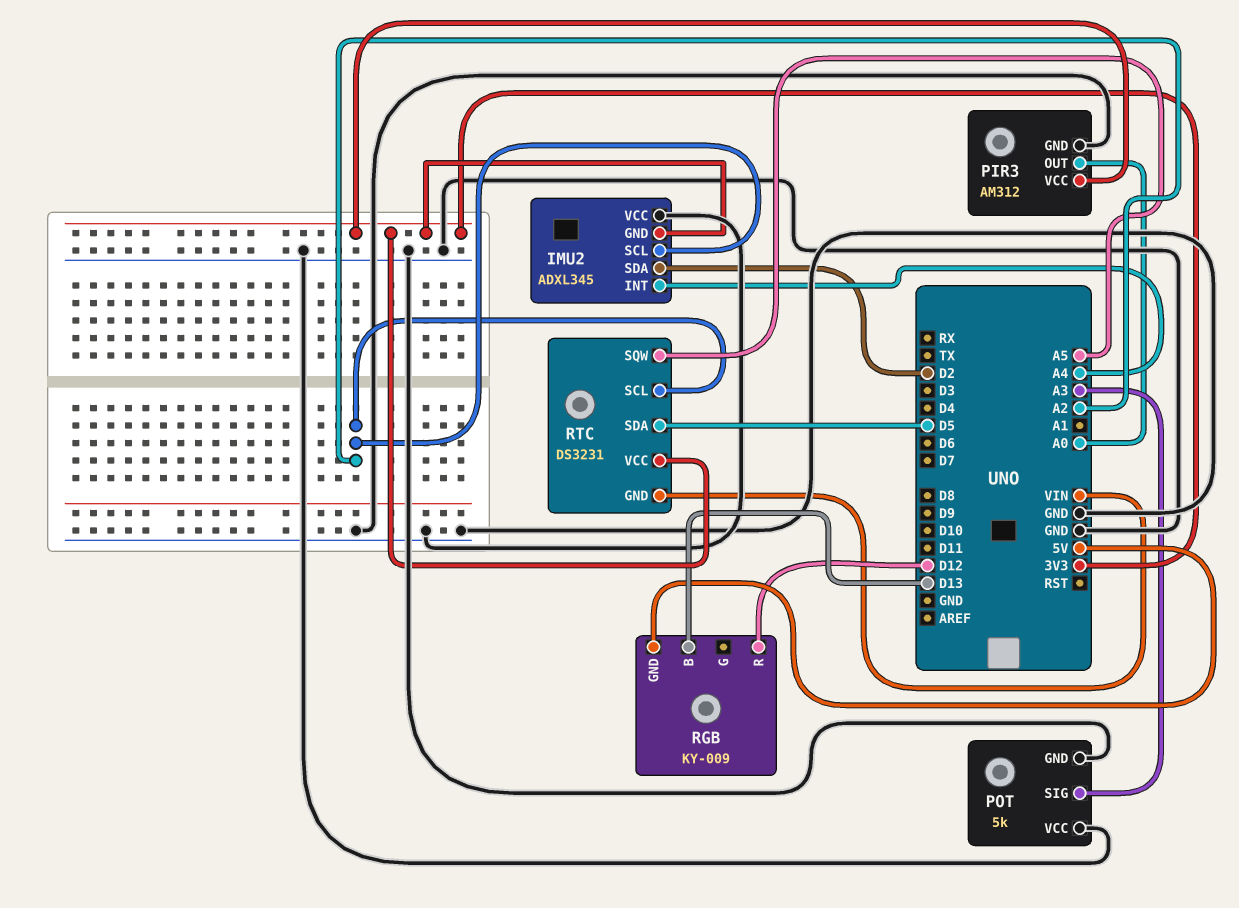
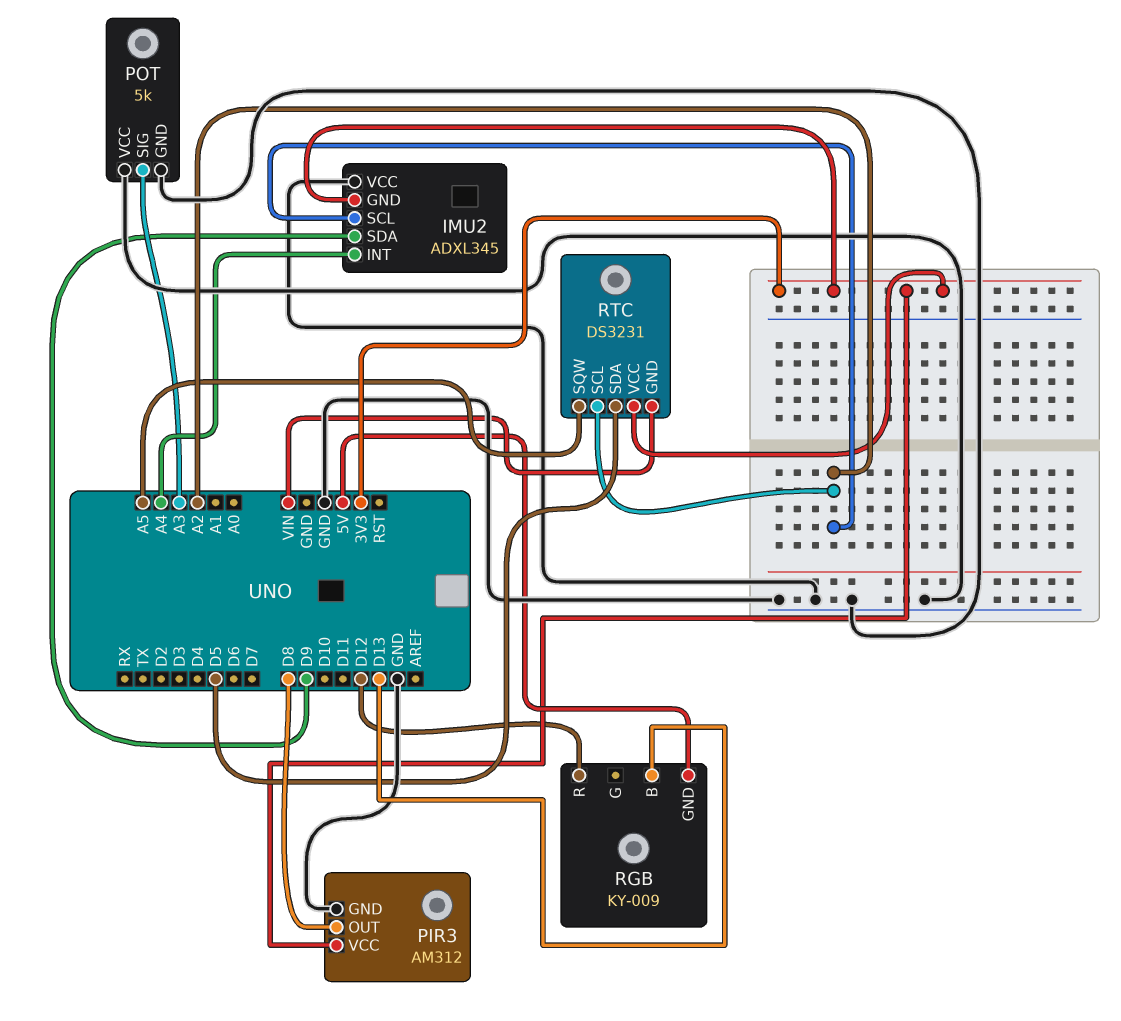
IMU2 pin SDA: D2 -> D9
PIR3 pin OUT: A0 -> D8

